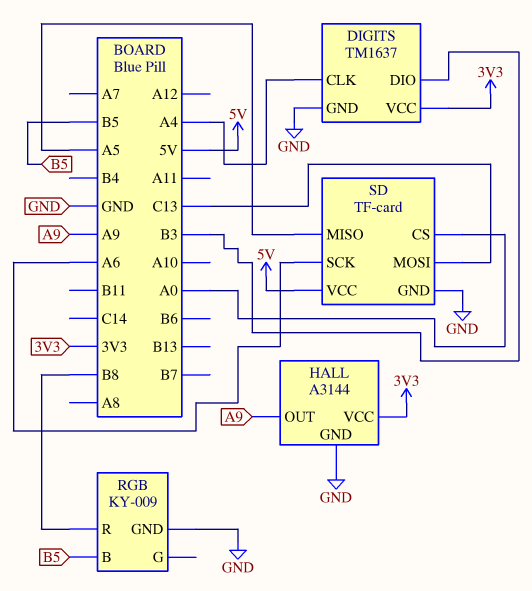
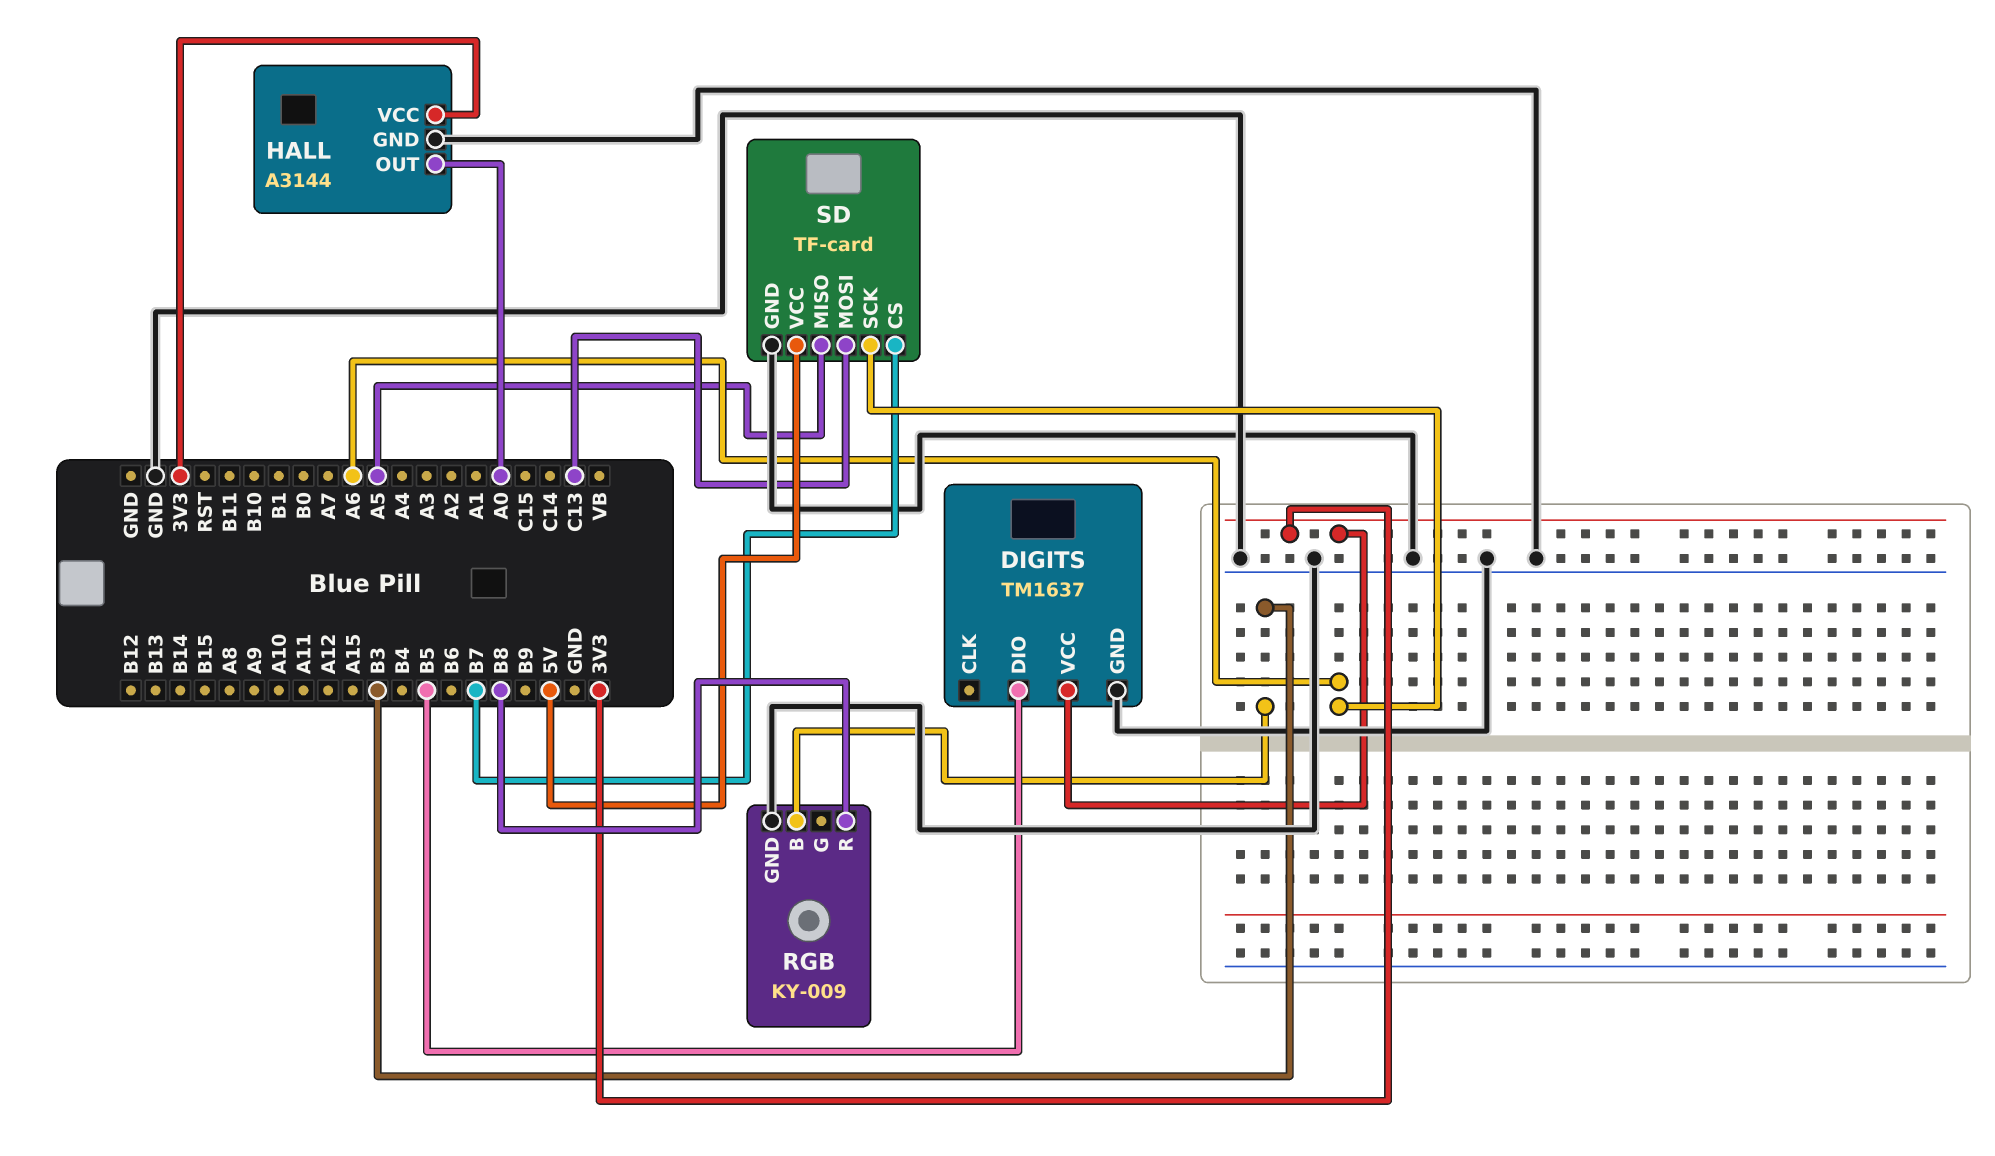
DIGITS pin CLK: A4 -> none
DIGITS pin DIO: B3 -> B5
HALL pin OUT: A9 -> A0
RGB pin B: B5 -> B3
SD pin CS: A0 -> B7

